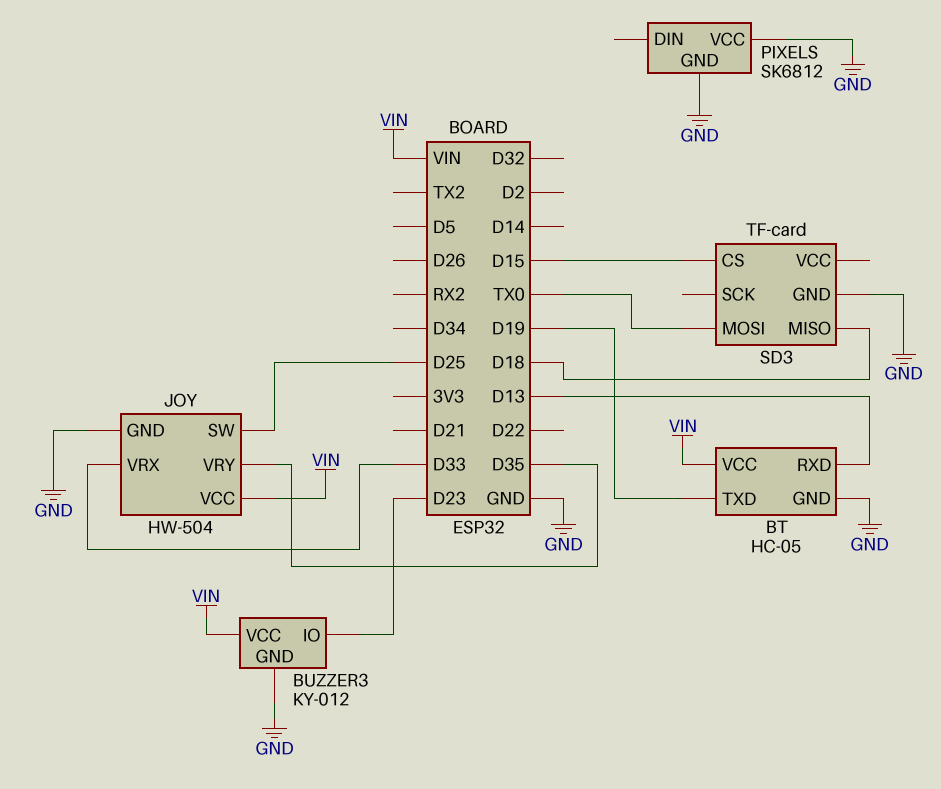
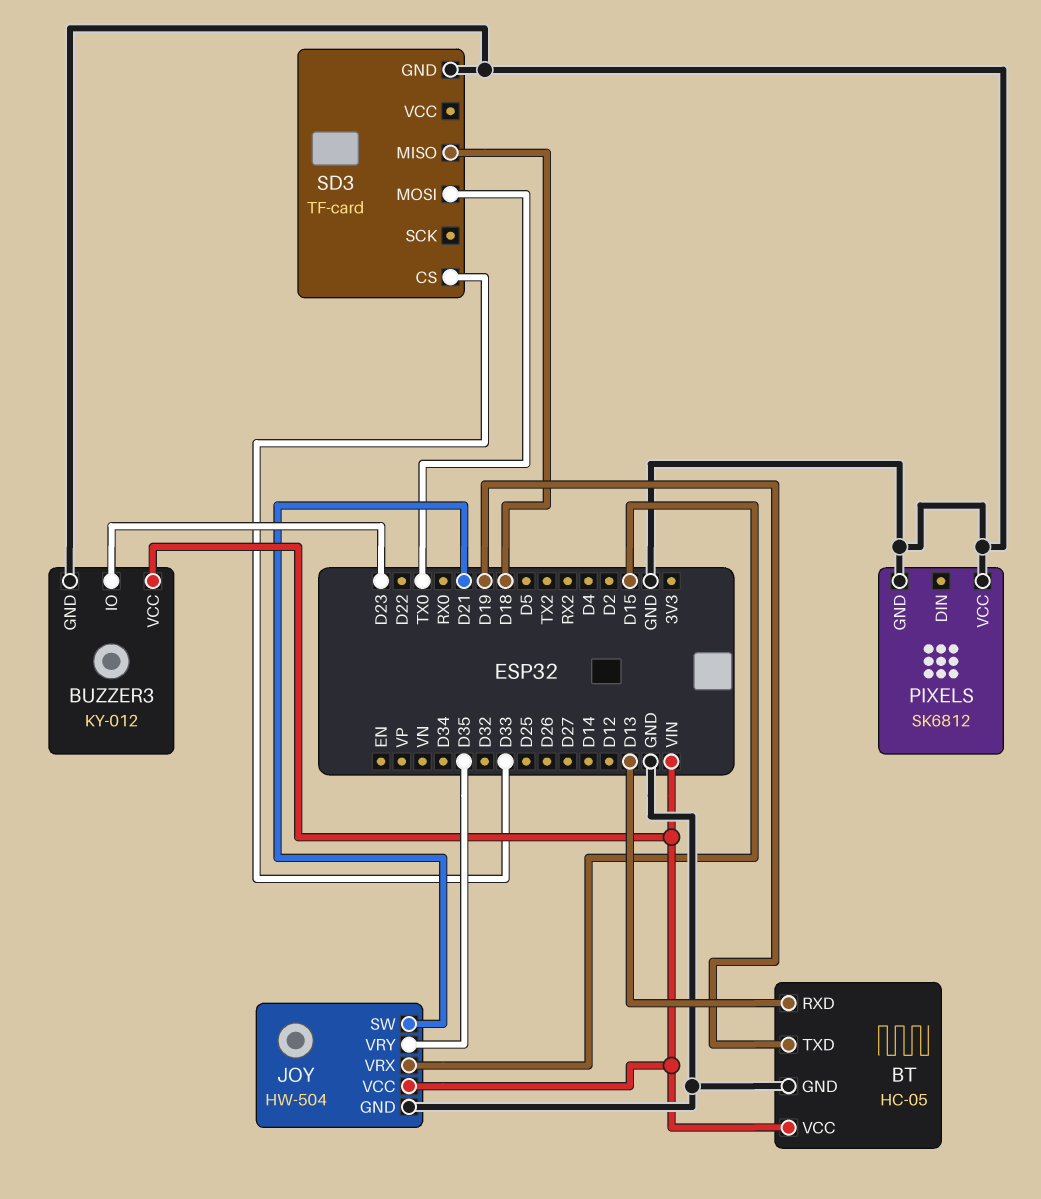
JOY pin SW: D25 -> D21
JOY pin VRX: D33 -> D15
SD3 pin CS: D15 -> D33

